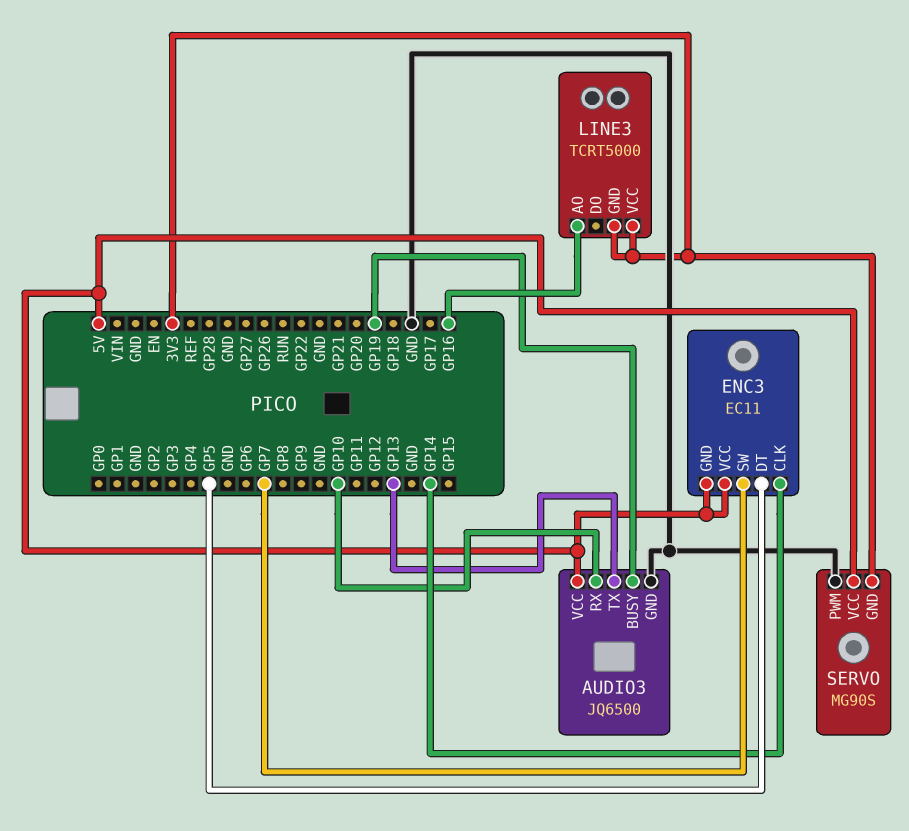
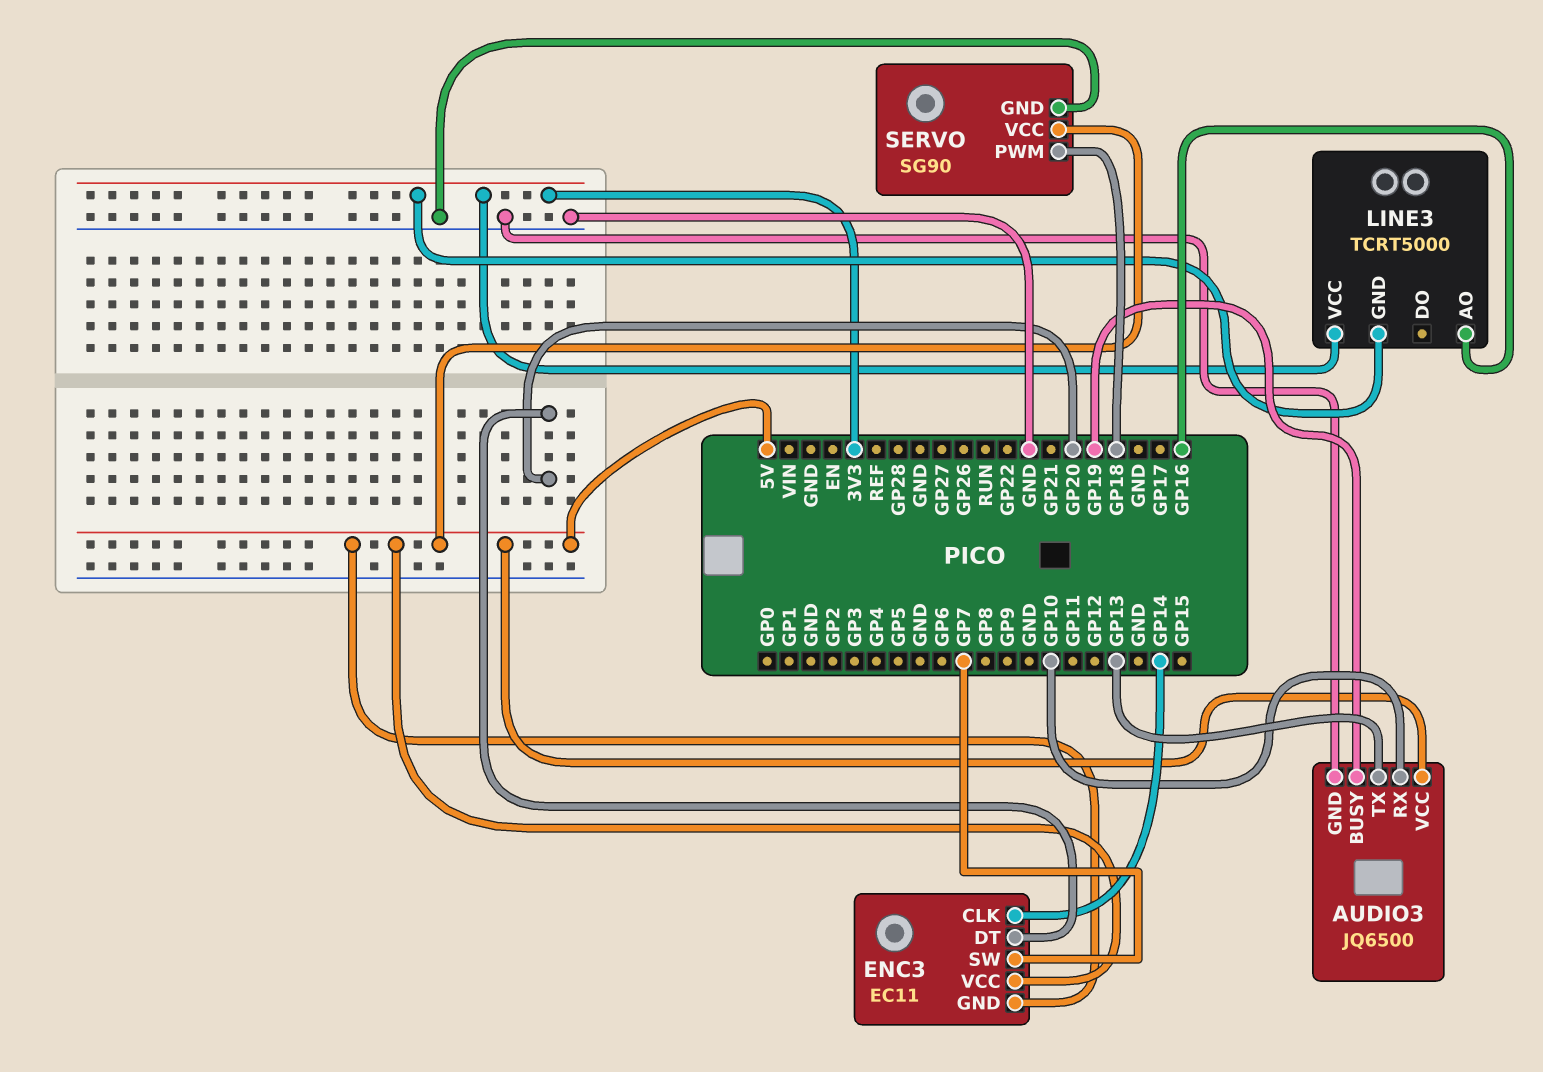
ENC3 pin DT: GP5 -> GP20
SERVO: MG90S -> SG90
SERVO pin GND: 3V3 -> GND
SERVO pin PWM: GND -> GP18

